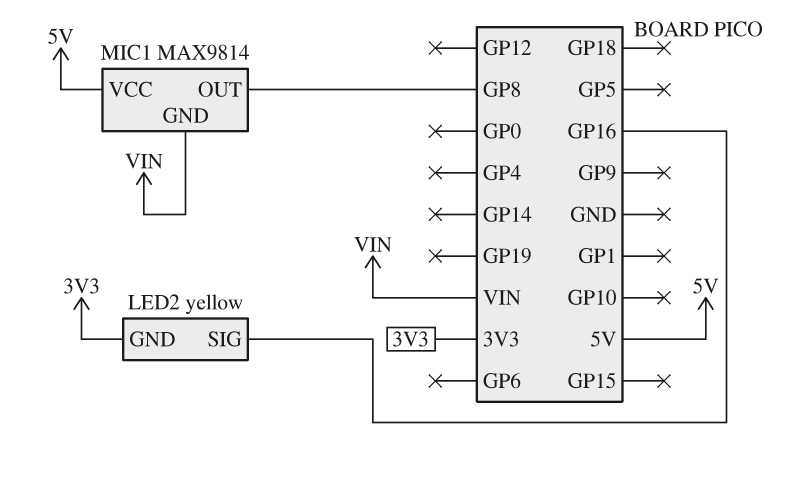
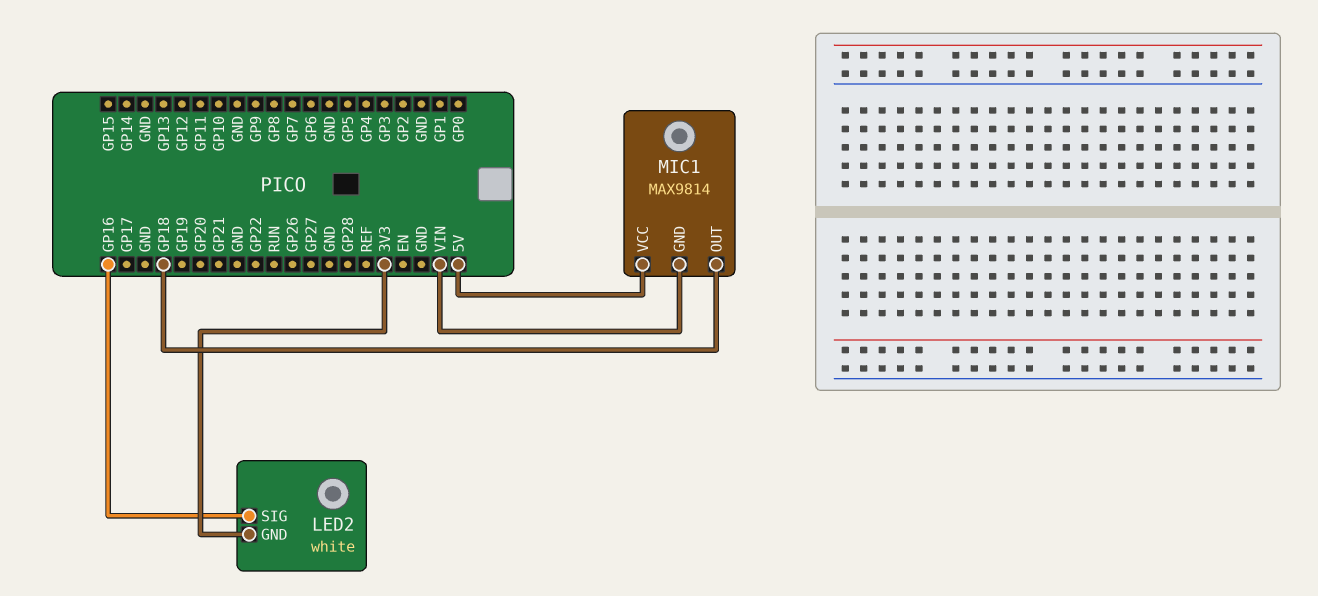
LED2: yellow -> white
MIC1 pin OUT: GP8 -> GP18

